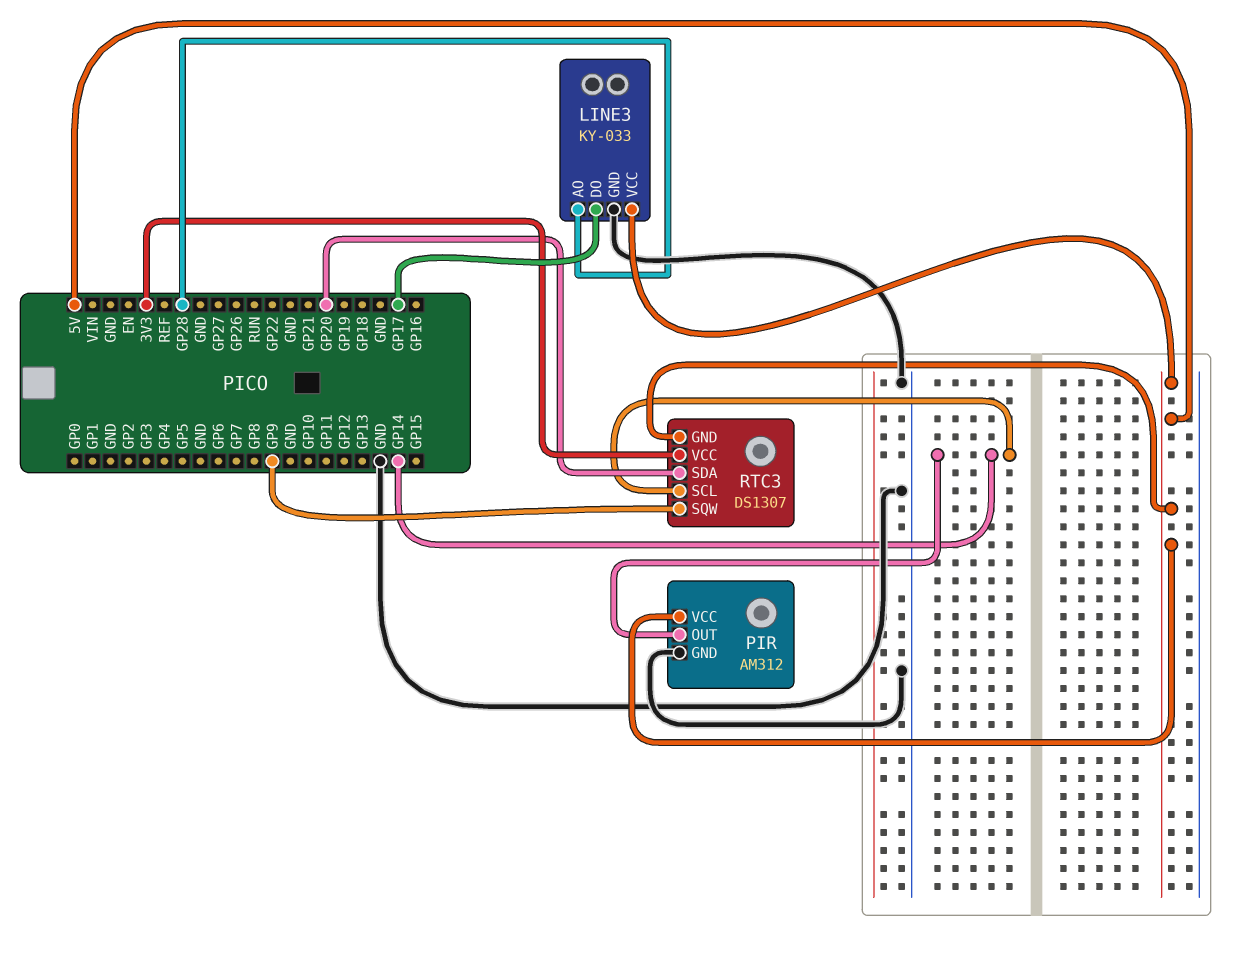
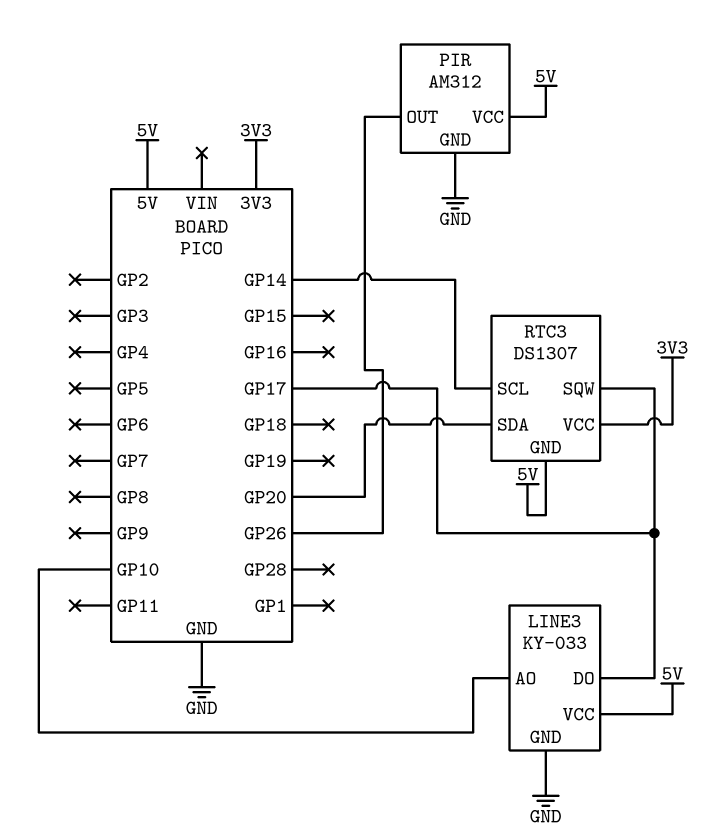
LINE3 pin AO: GP28 -> GP10
PIR pin OUT: GP14 -> GP26
RTC3 pin SQW: GP9 -> GP17

